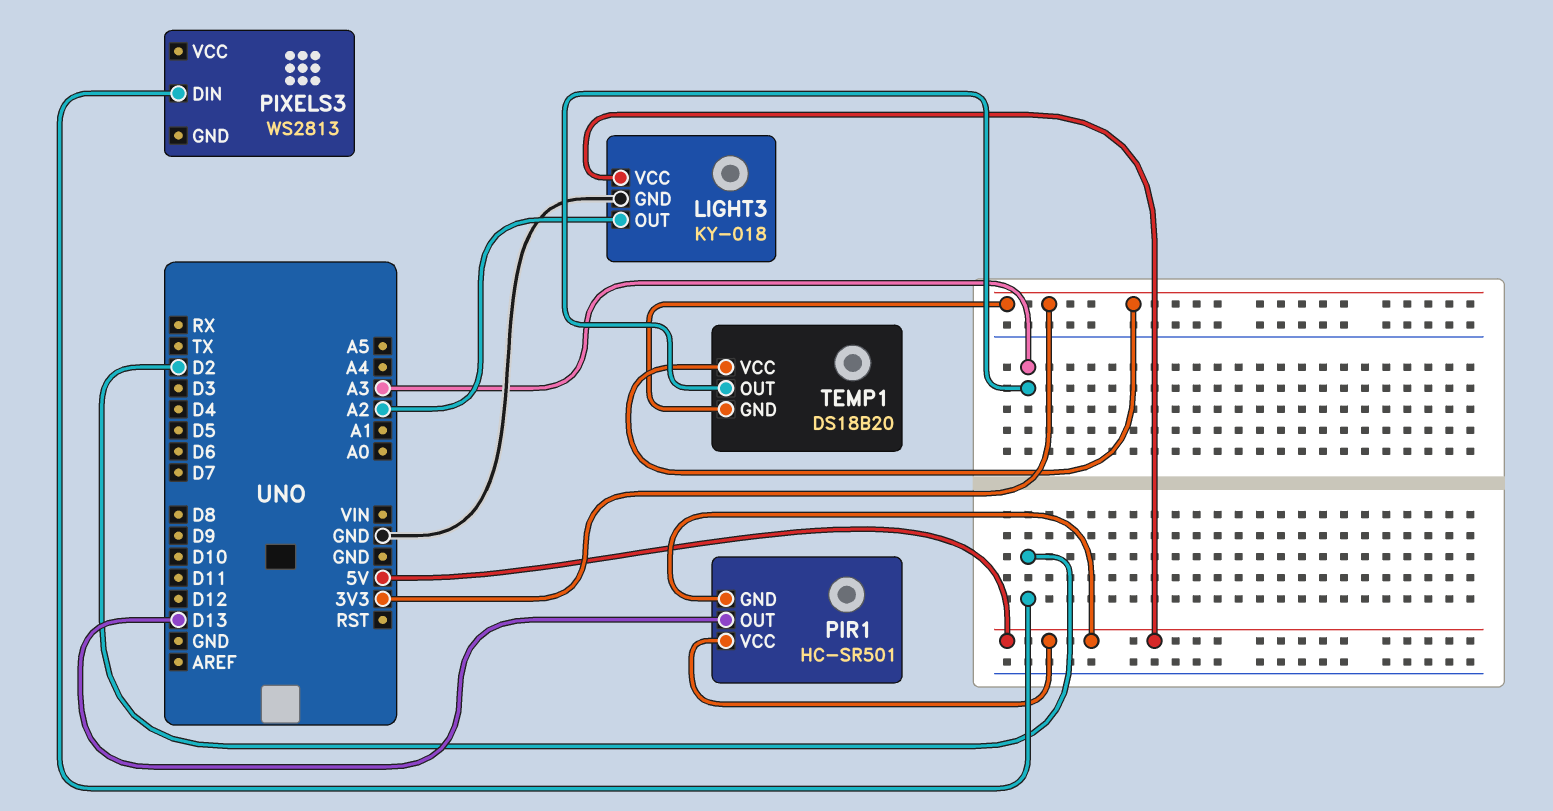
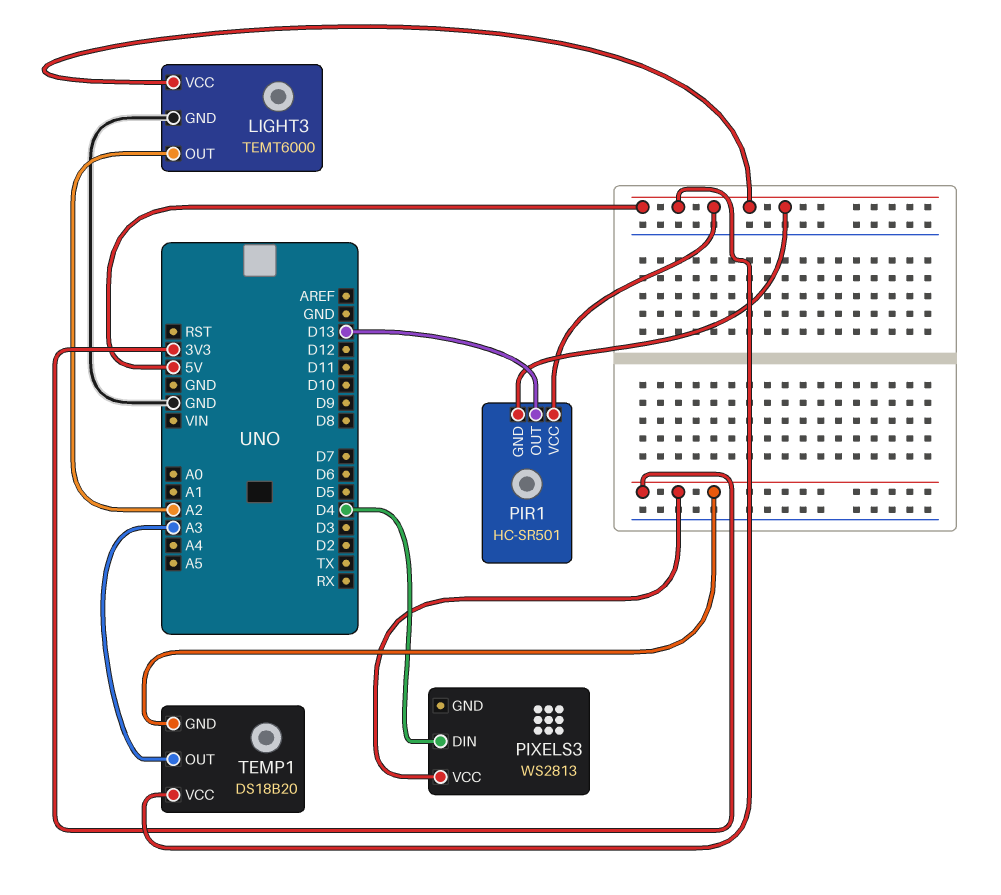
LIGHT3: KY-018 -> TEMT6000
PIXELS3 pin DIN: D2 -> D4
PIXELS3 pin VCC: none -> 3V3
TEMP1 pin VCC: 3V3 -> 5V

